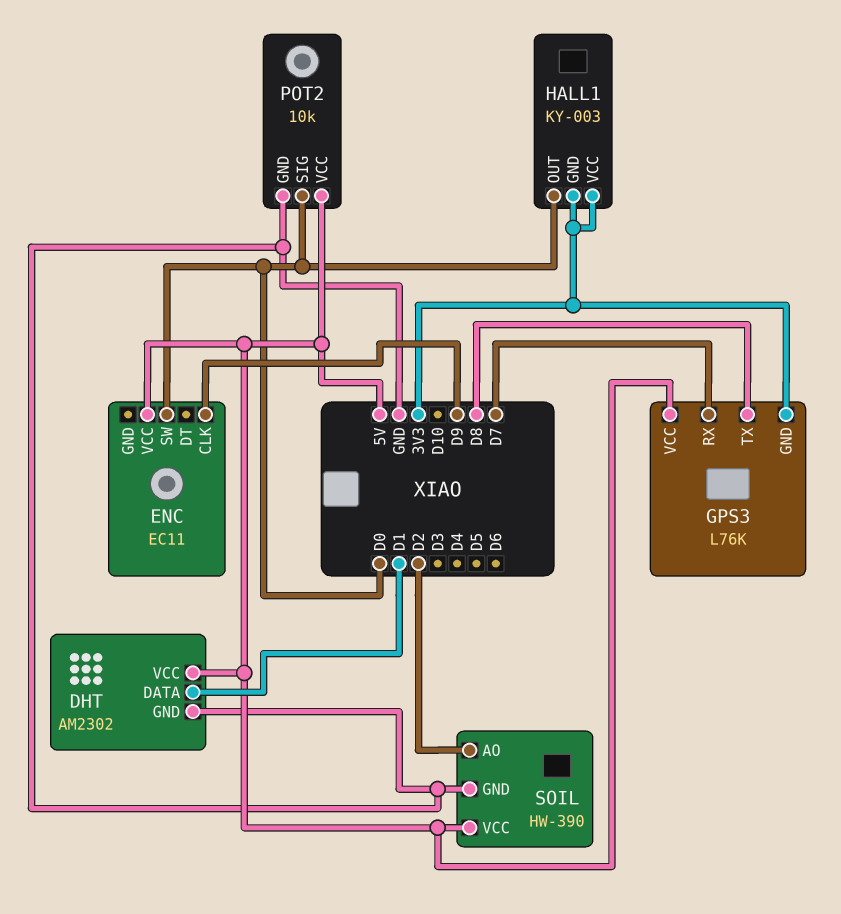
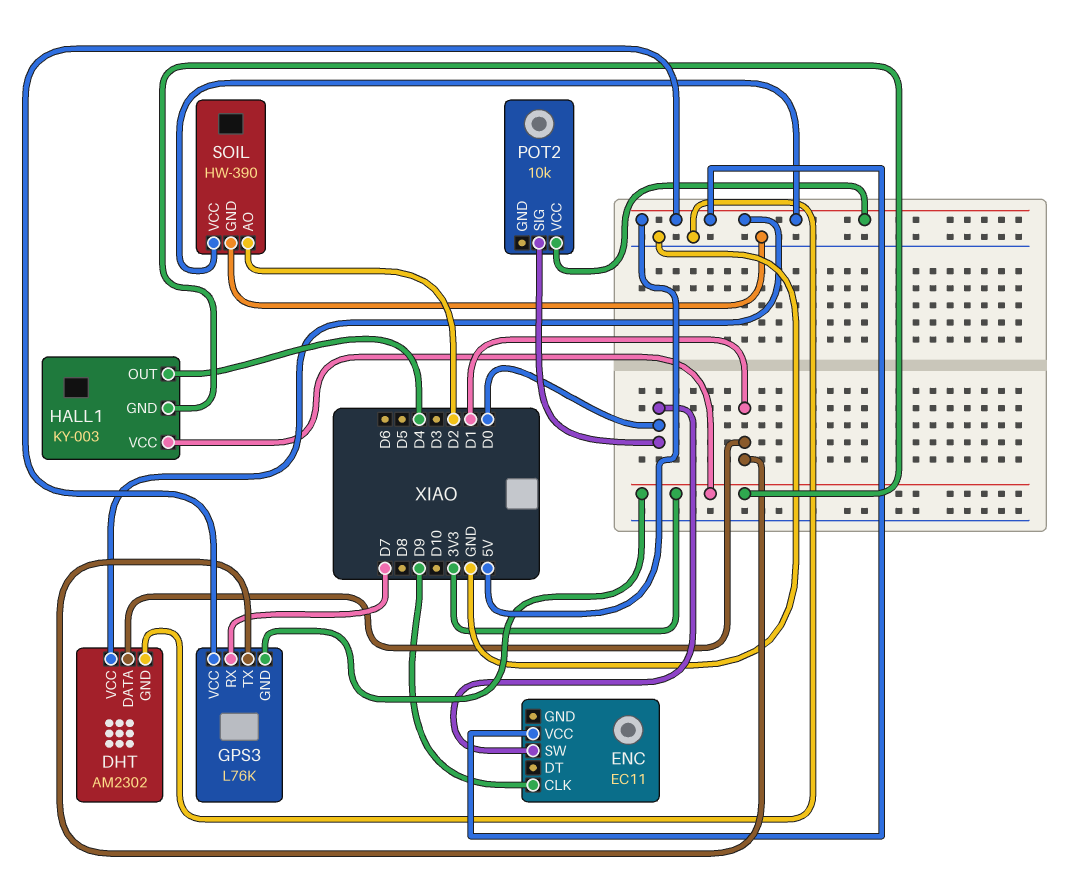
GPS3 pin TX: D8 -> D1
HALL1 pin OUT: D0 -> D4
POT2 pin GND: GND -> none

